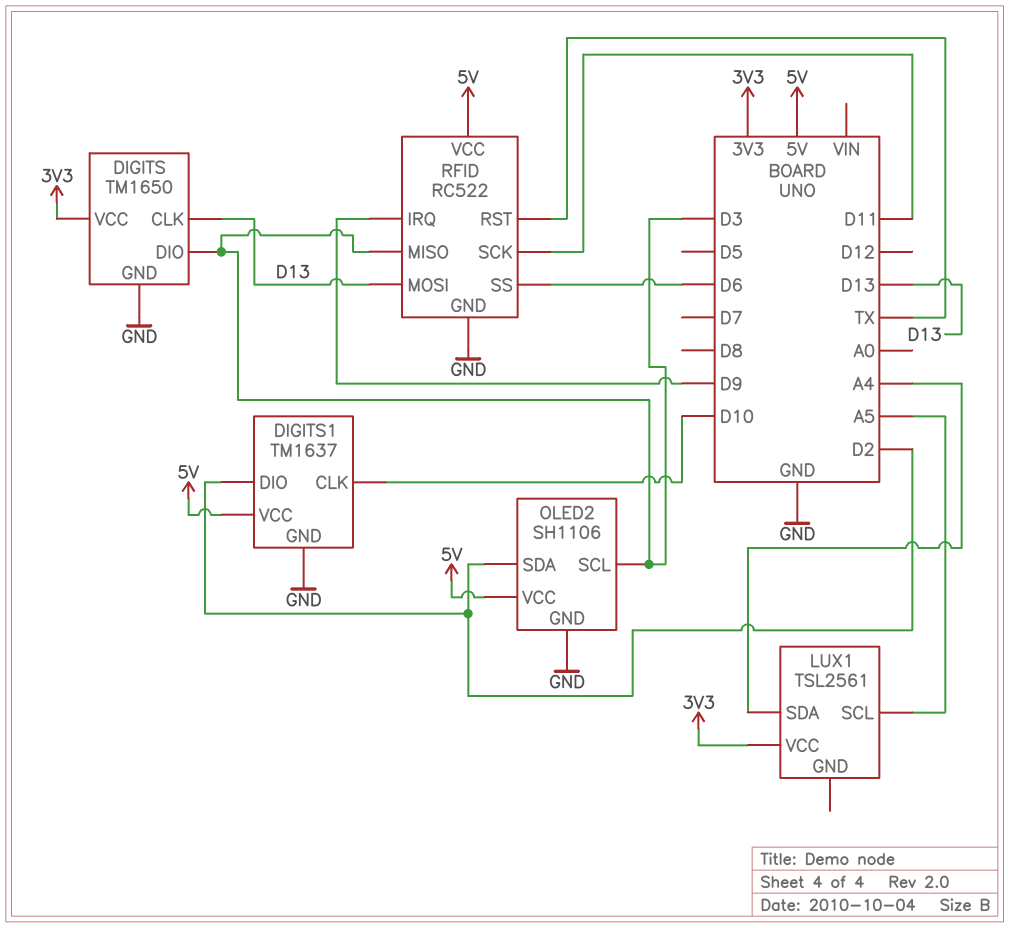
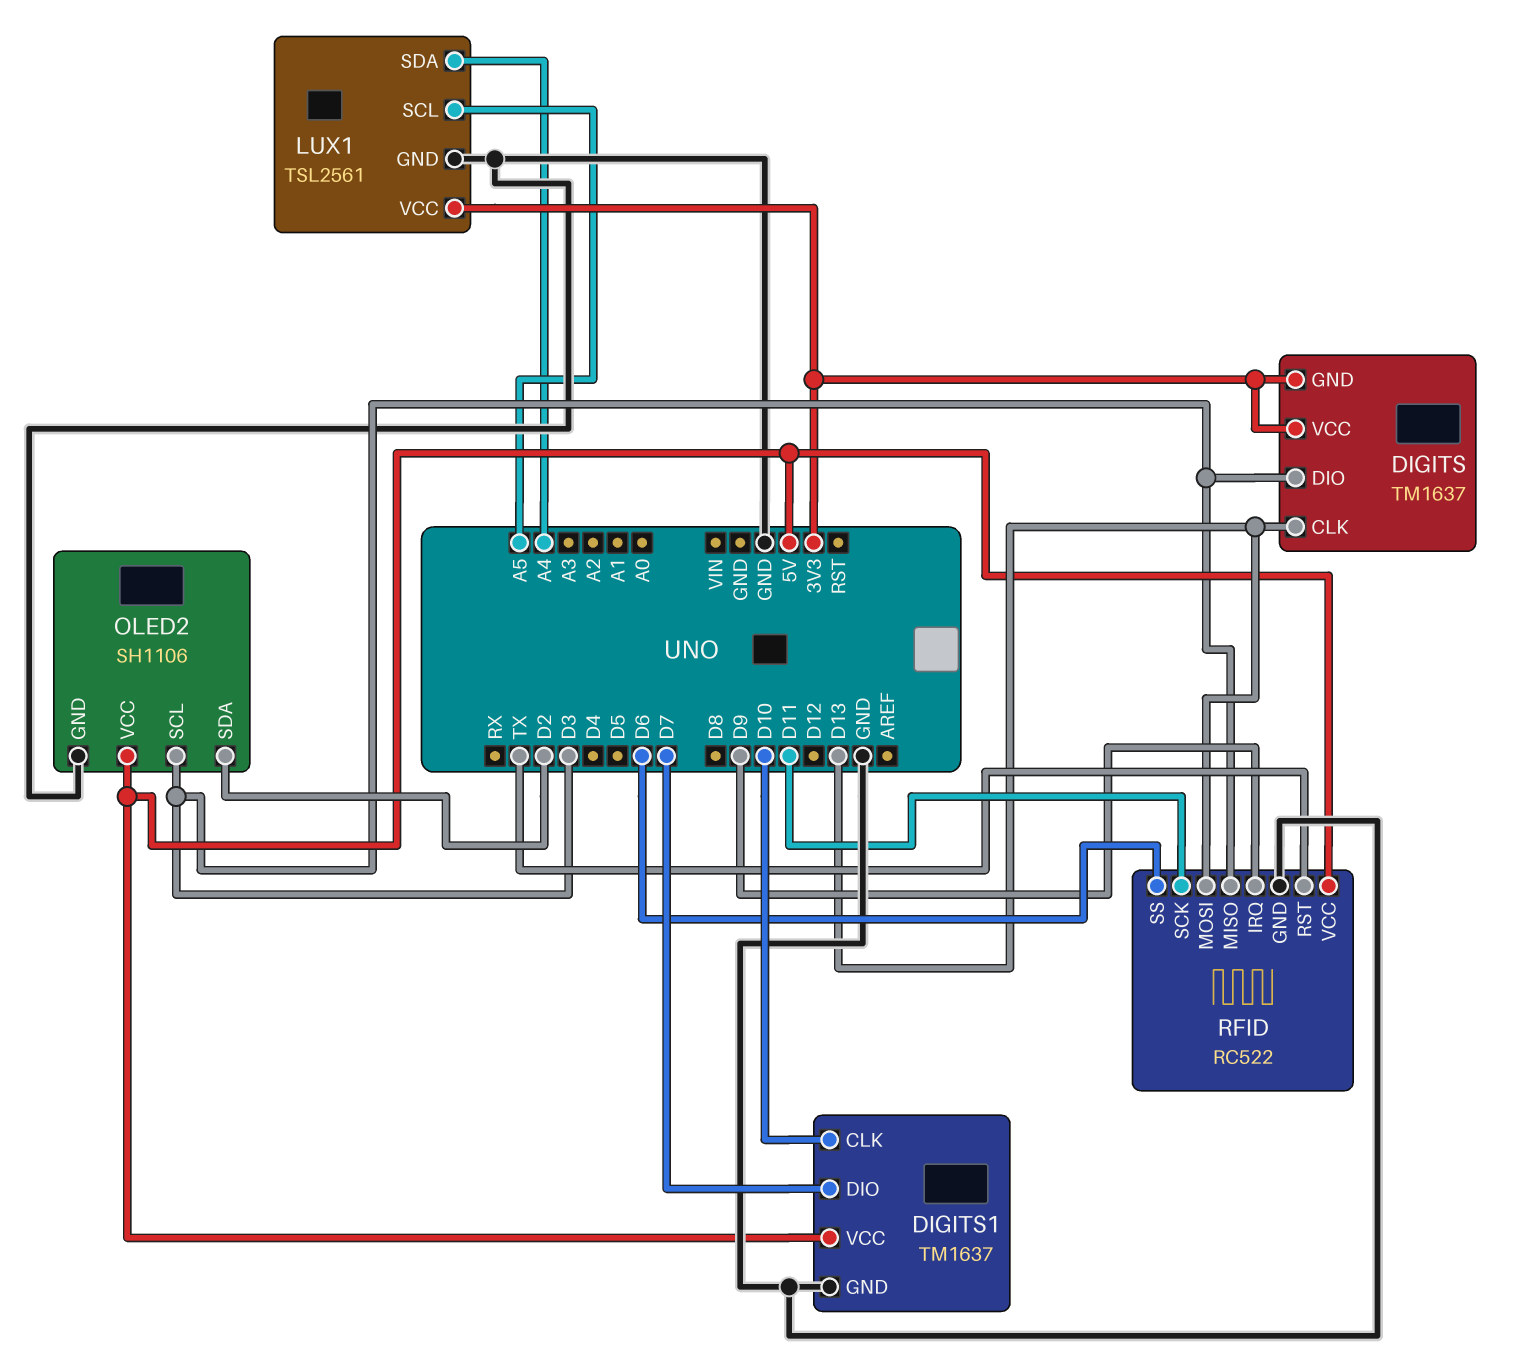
DIGITS: TM1650 -> TM1637
DIGITS pin GND: GND -> 3V3
DIGITS1 pin DIO: D2 -> D7
LUX1 pin GND: none -> GND

